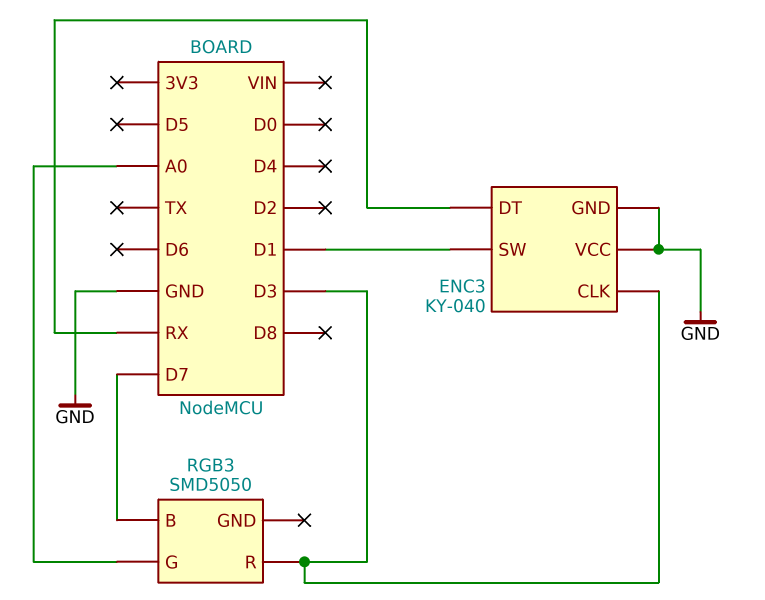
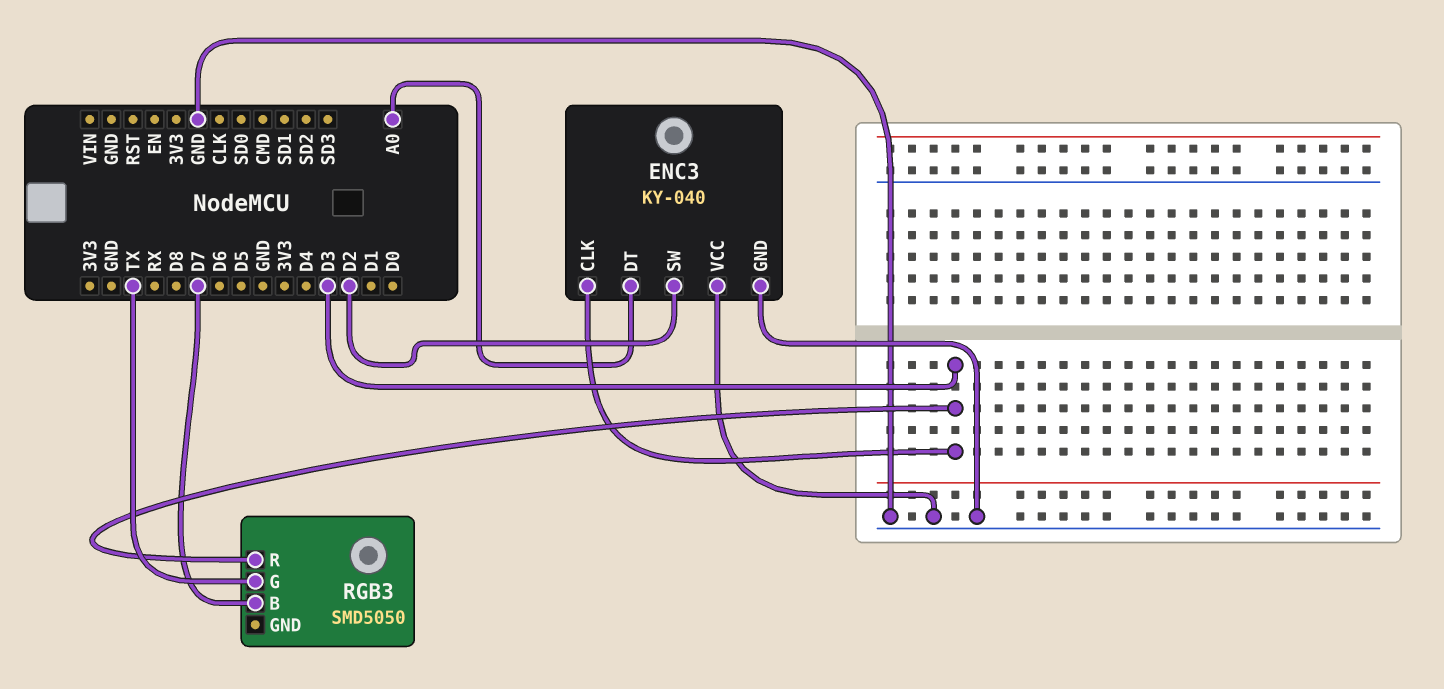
ENC3 pin DT: RX -> A0
ENC3 pin SW: D1 -> D2
RGB3 pin G: A0 -> TX

